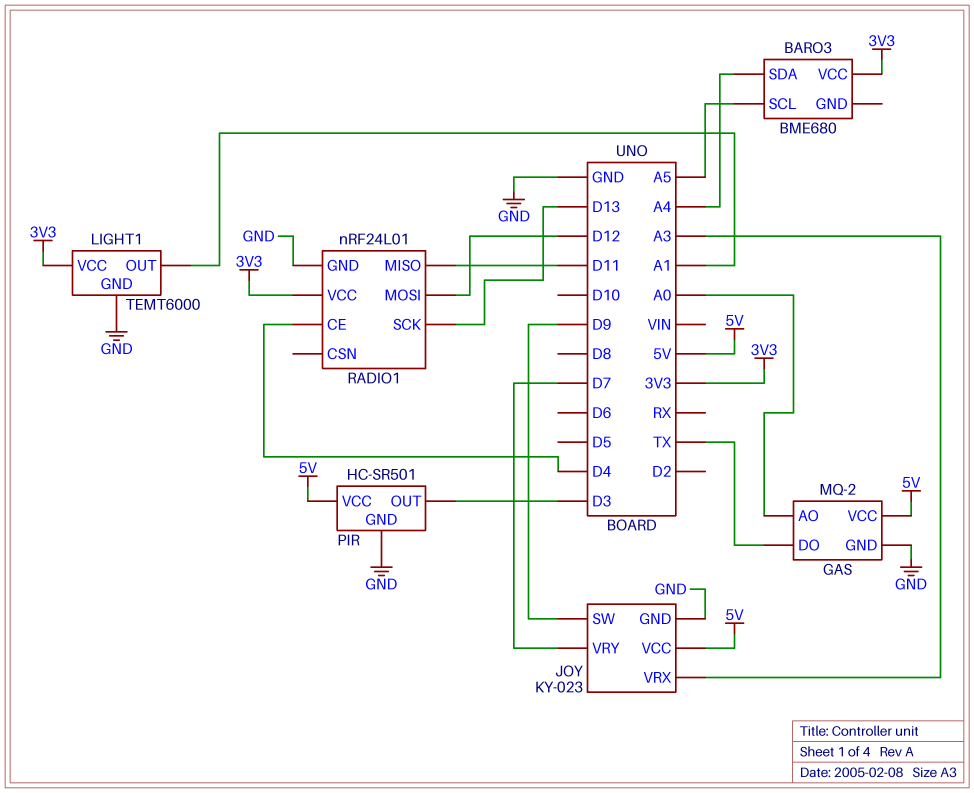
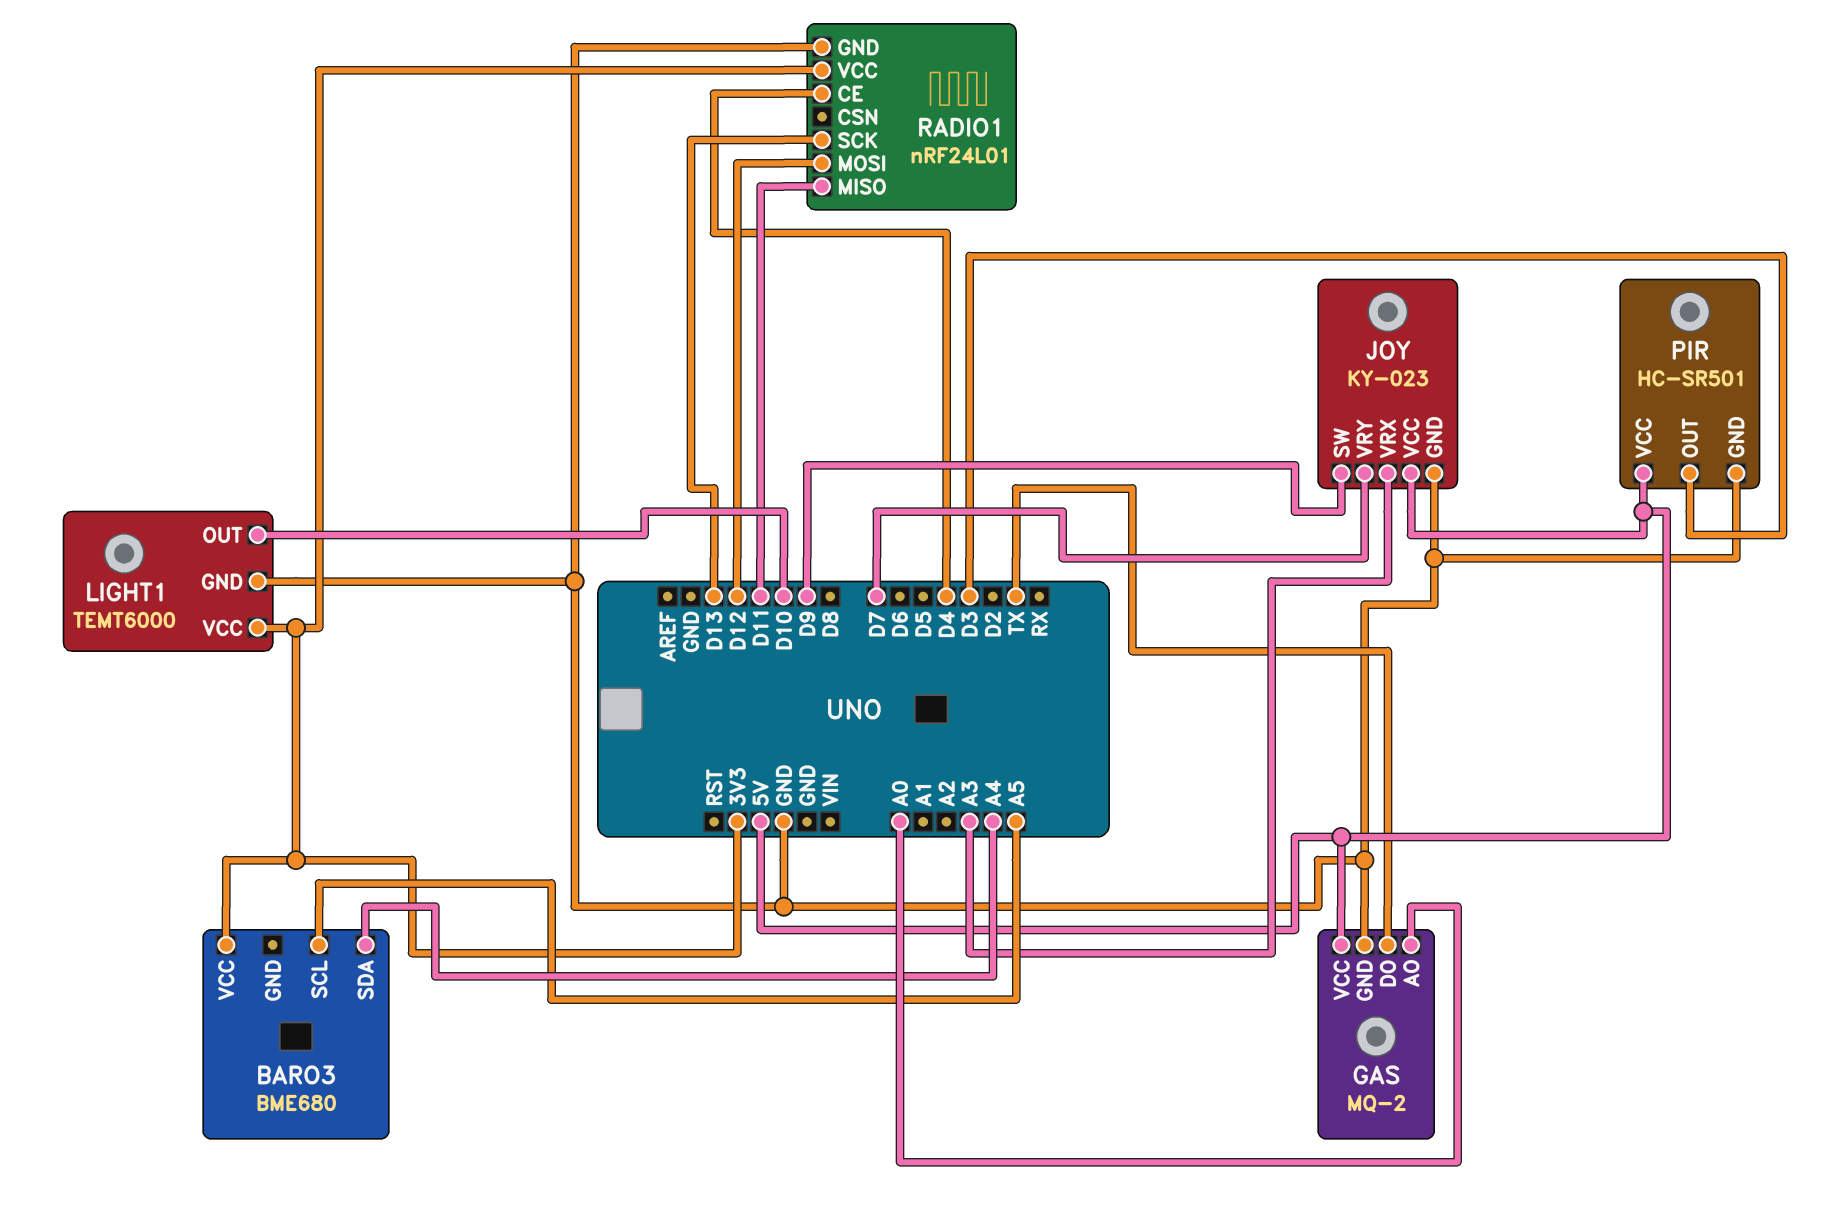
LIGHT1 pin OUT: A1 -> D10

